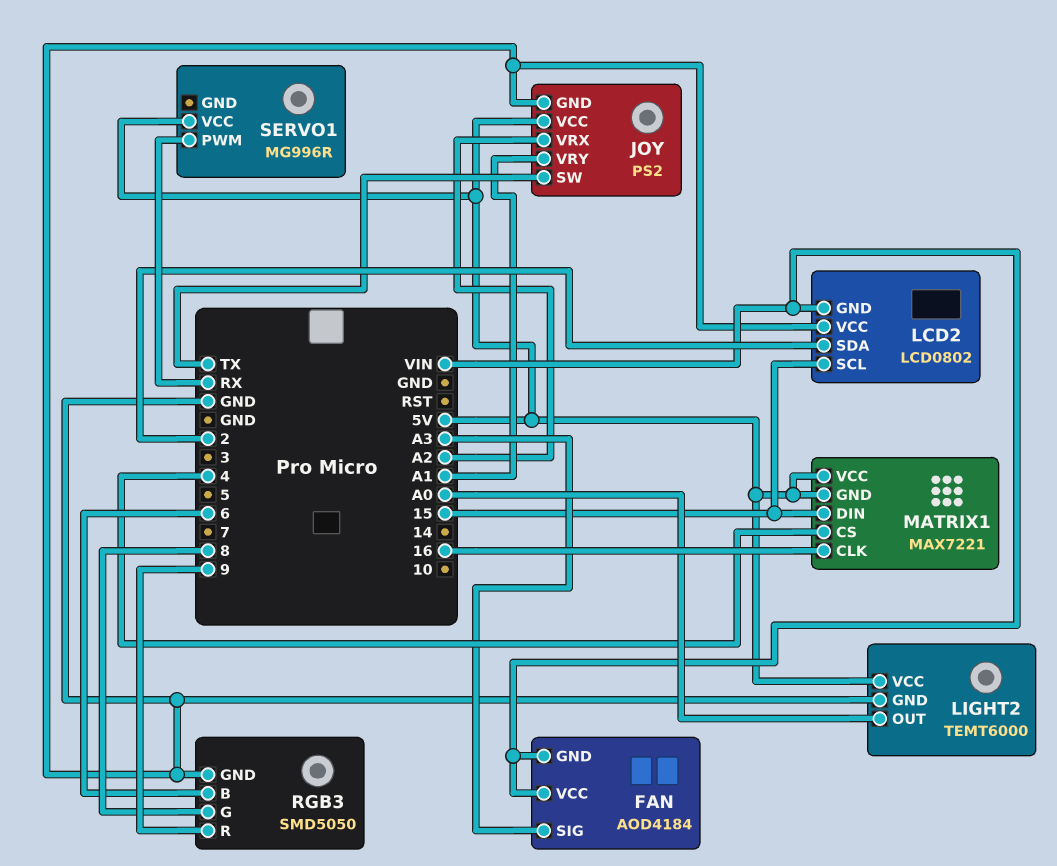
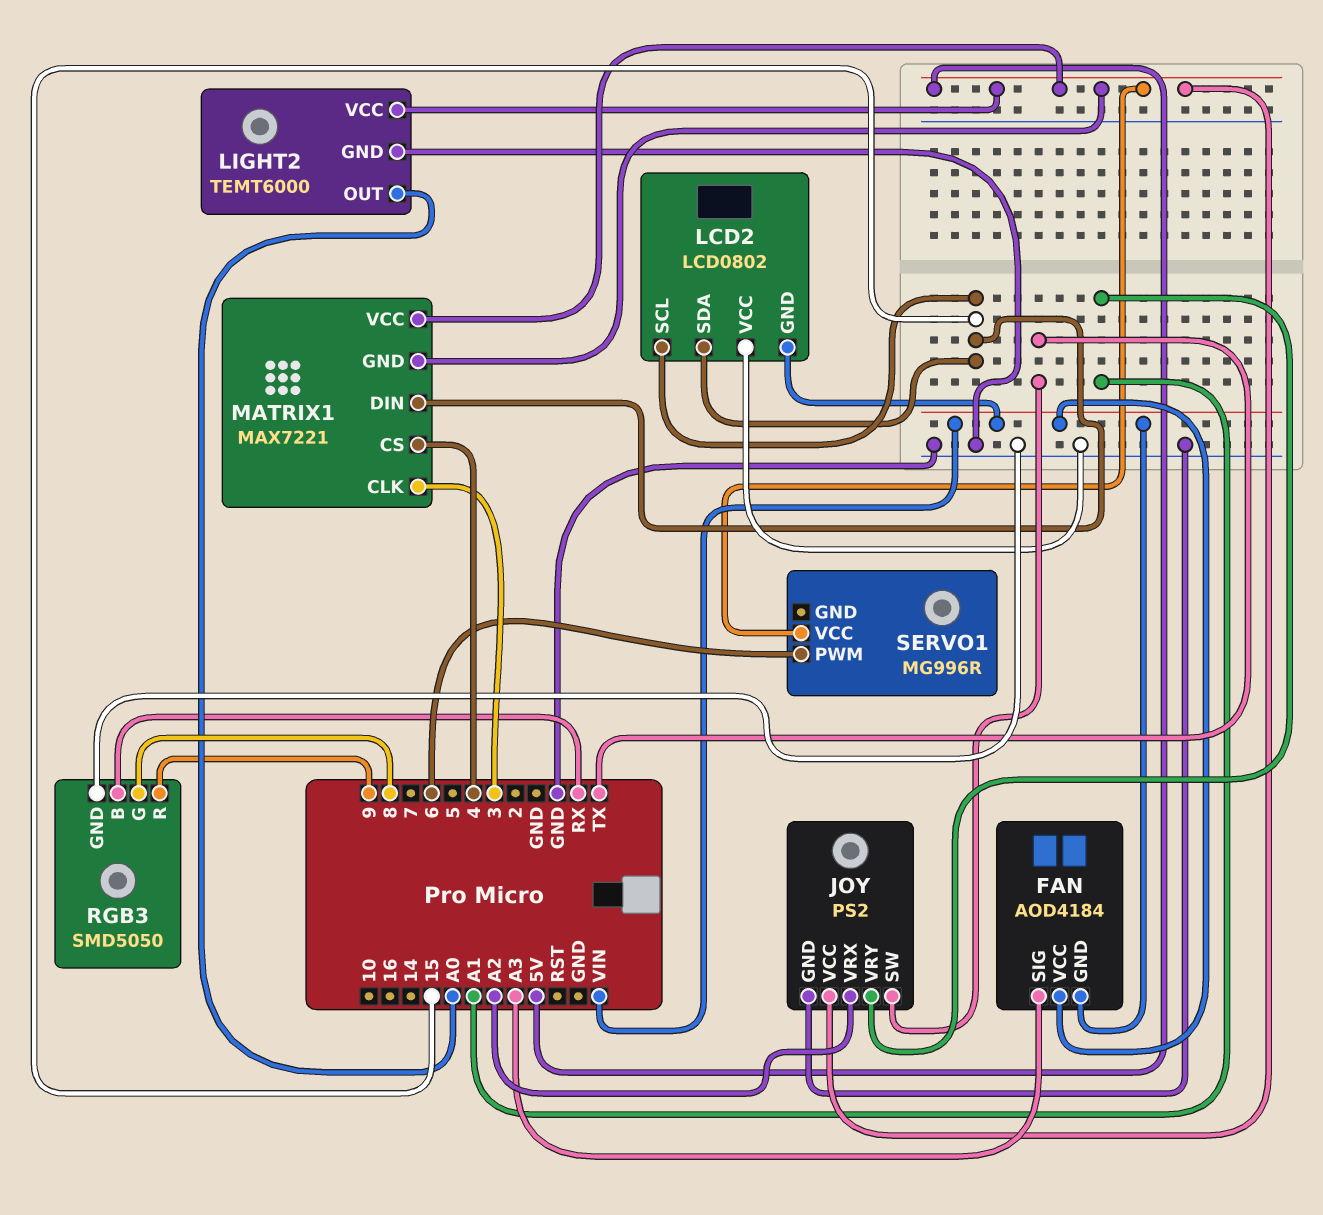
LCD2 pin SDA: 2 -> 15
MATRIX1 pin CLK: 16 -> 3
RGB3 pin B: 6 -> RX
SERVO1 pin PWM: RX -> 6

